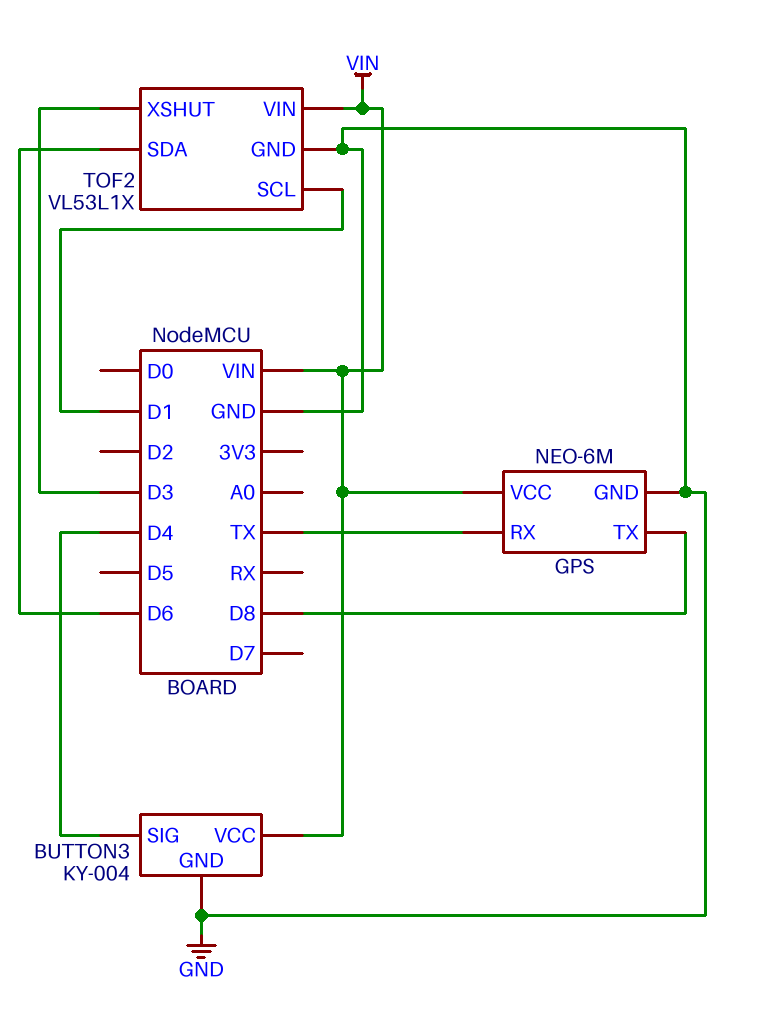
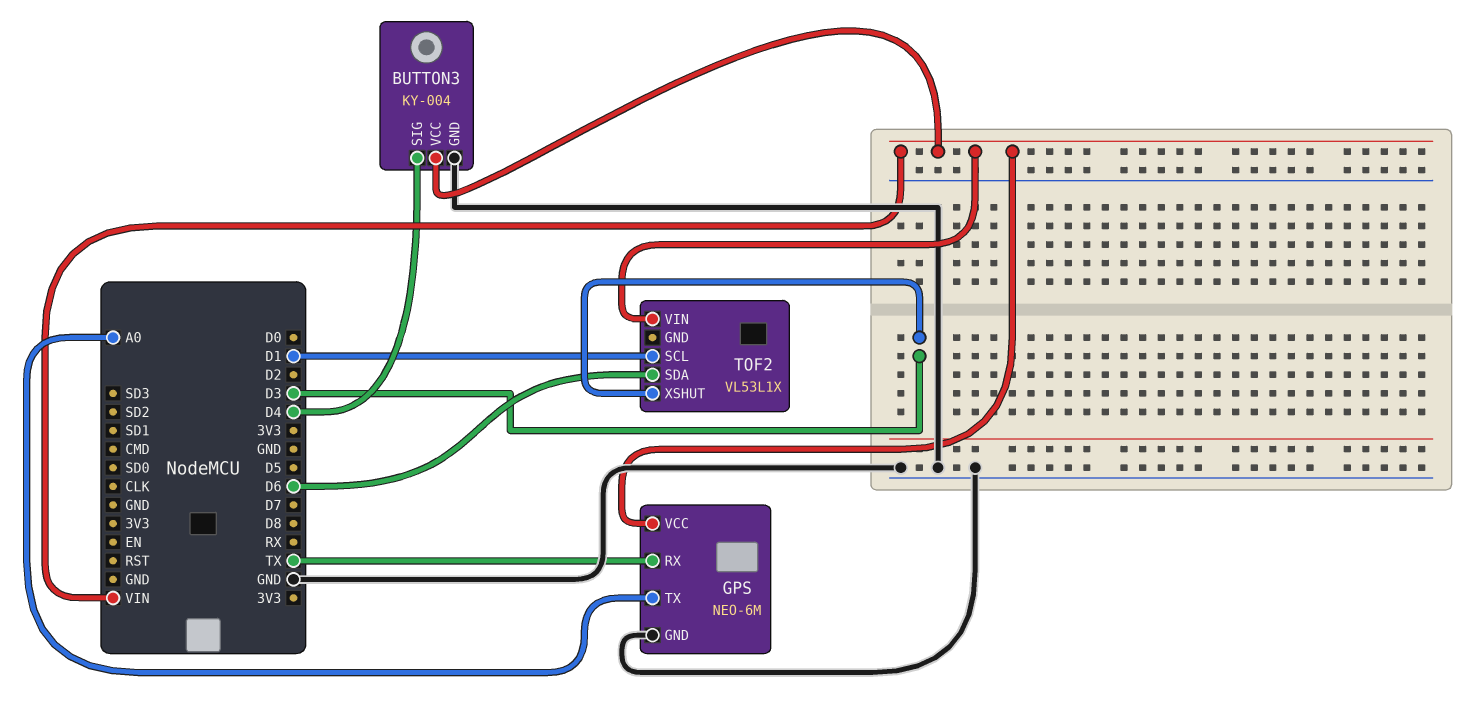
GPS pin TX: D8 -> A0
TOF2 pin GND: GND -> none

